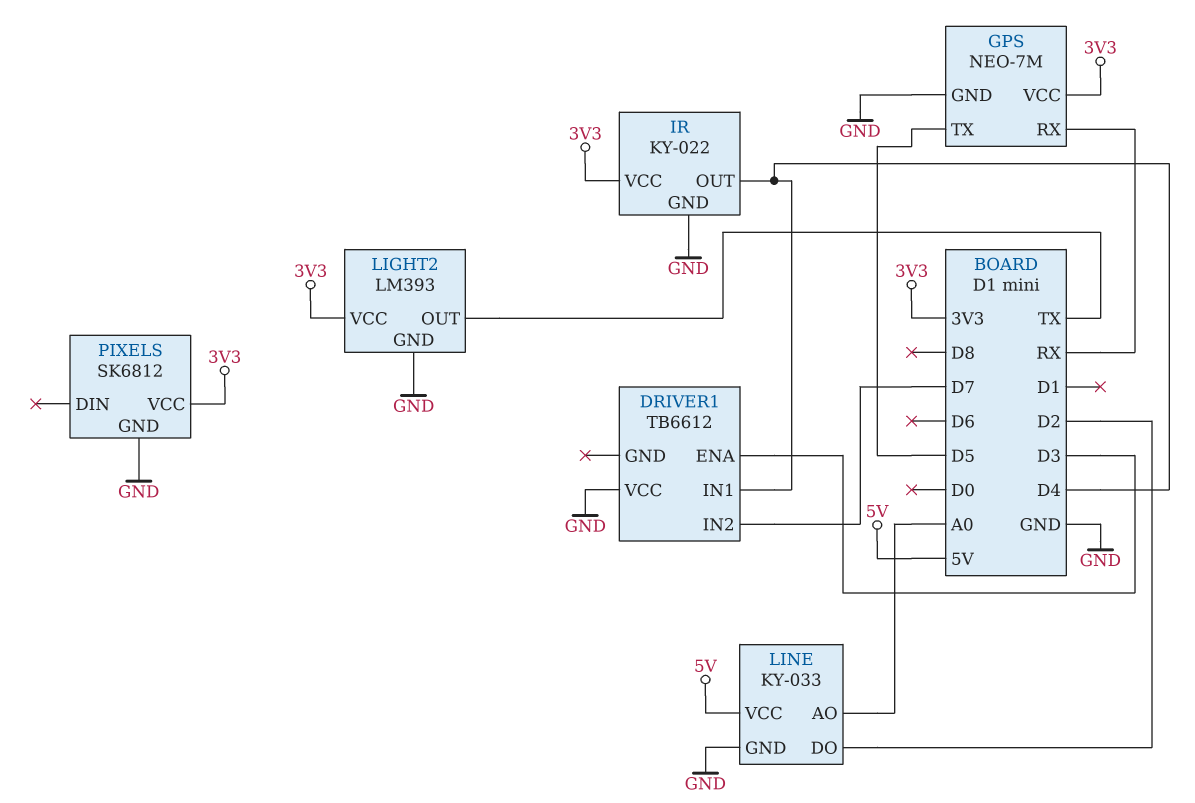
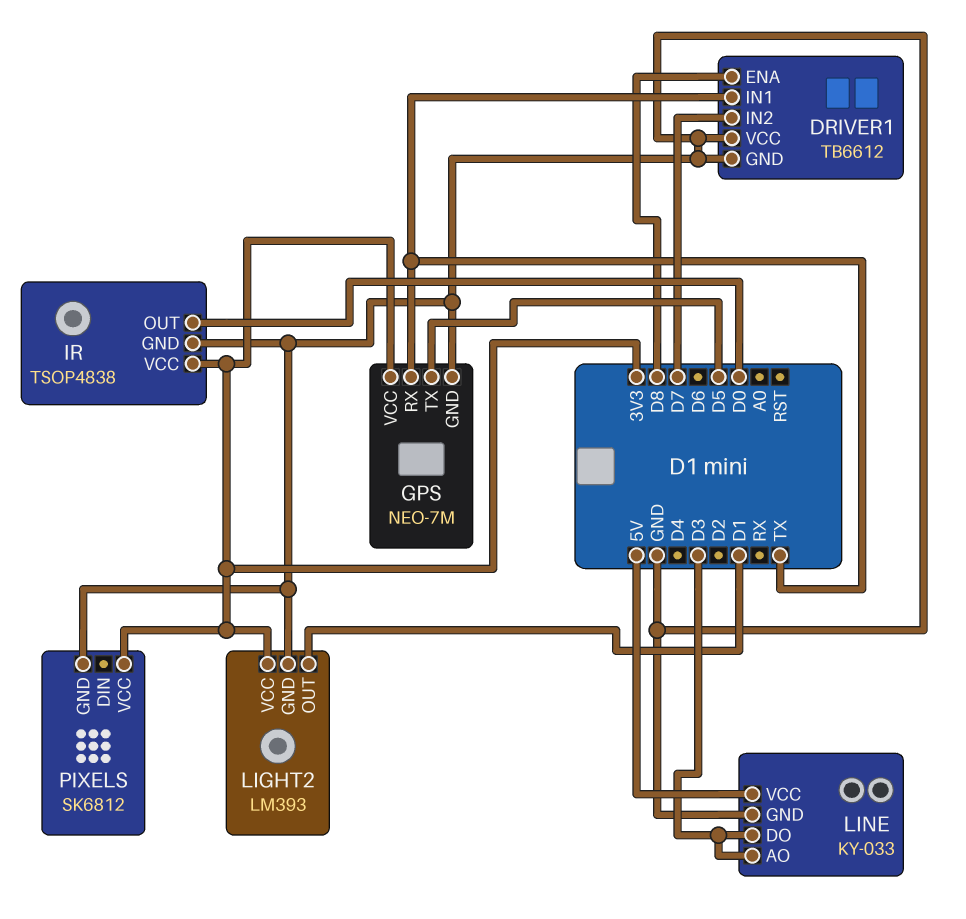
DRIVER1 pin ENA: D3 -> D8
DRIVER1 pin GND: none -> GND
DRIVER1 pin IN1: D4 -> TX
GPS pin RX: RX -> TX
IR: KY-022 -> TSOP4838
IR pin OUT: D4 -> D0
LIGHT2 pin OUT: TX -> D1
LINE pin AO: A0 -> D3
LINE pin DO: D2 -> D3

